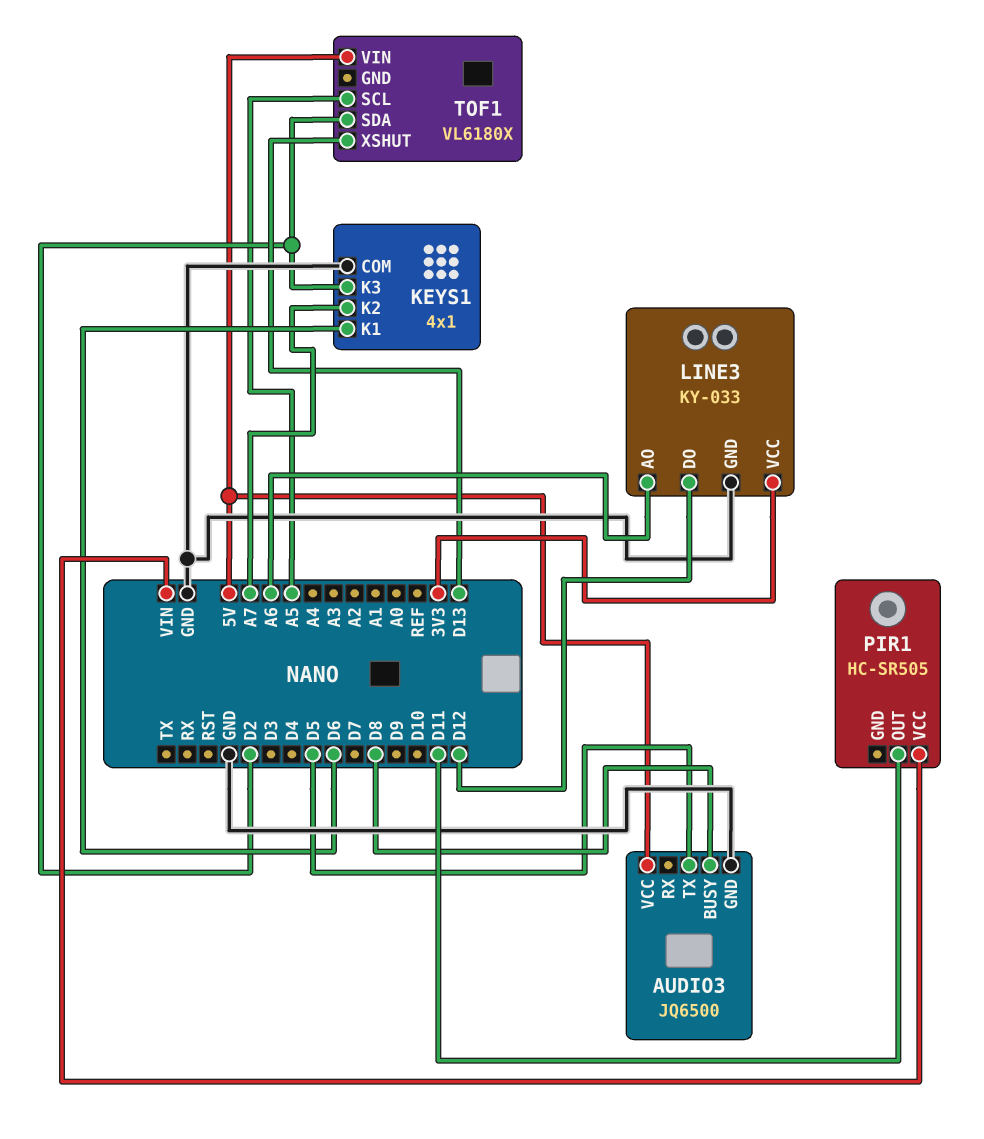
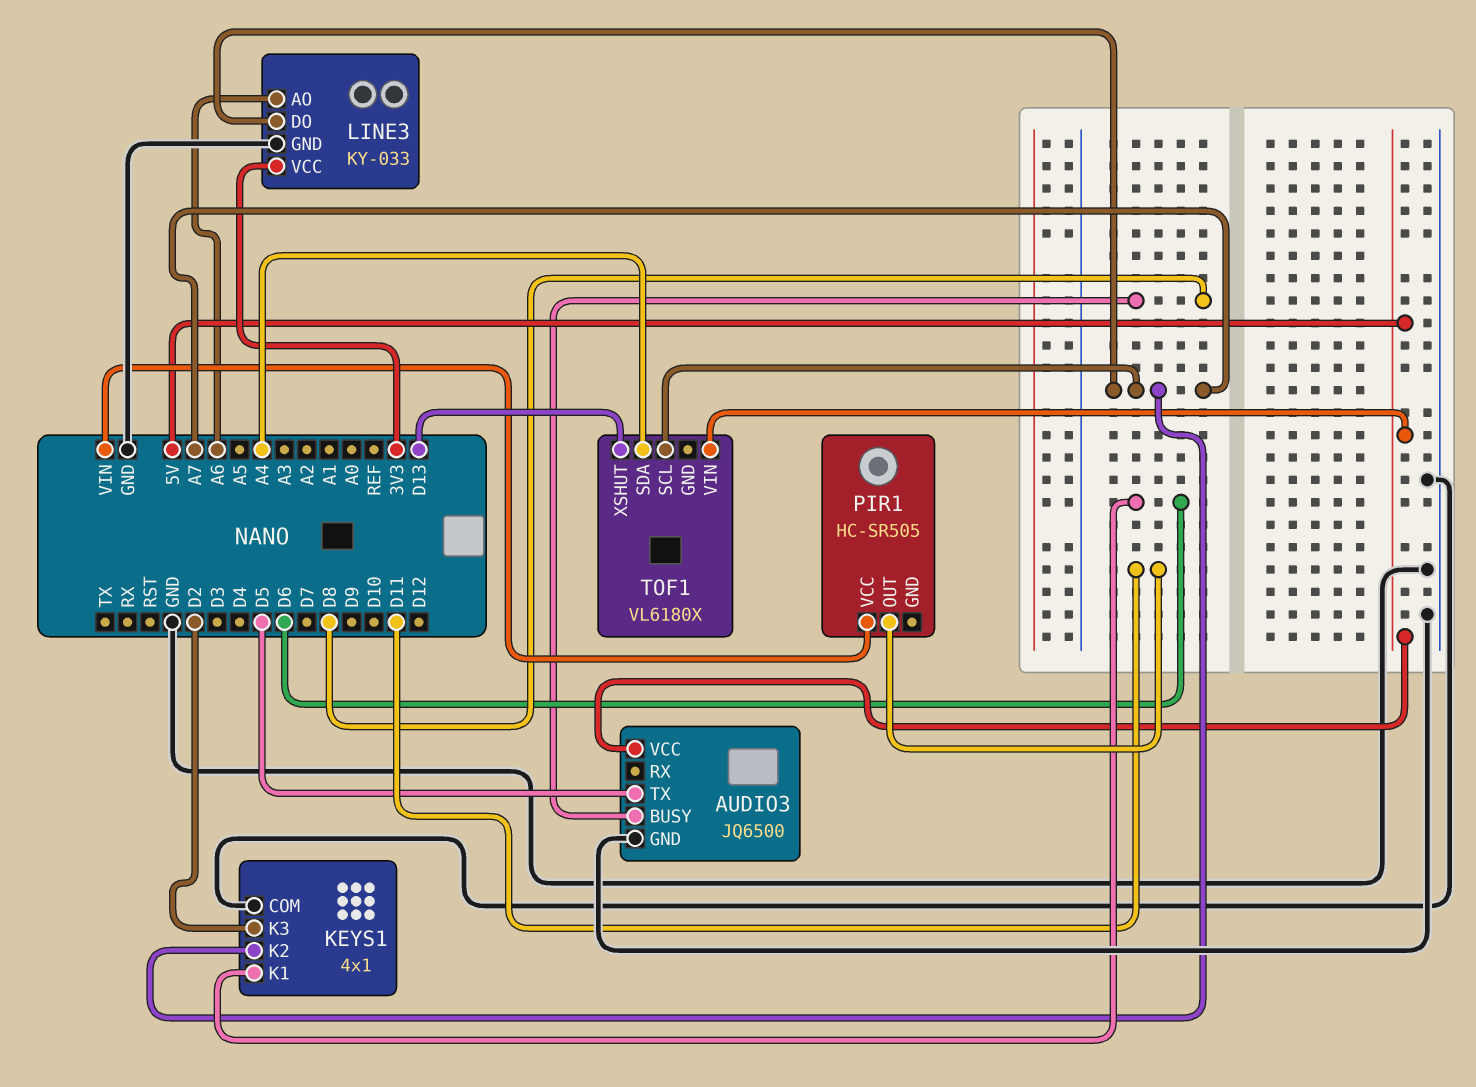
LINE3 pin DO: D12 -> A7
TOF1 pin SCL: A5 -> A7
TOF1 pin SDA: D2 -> A4

